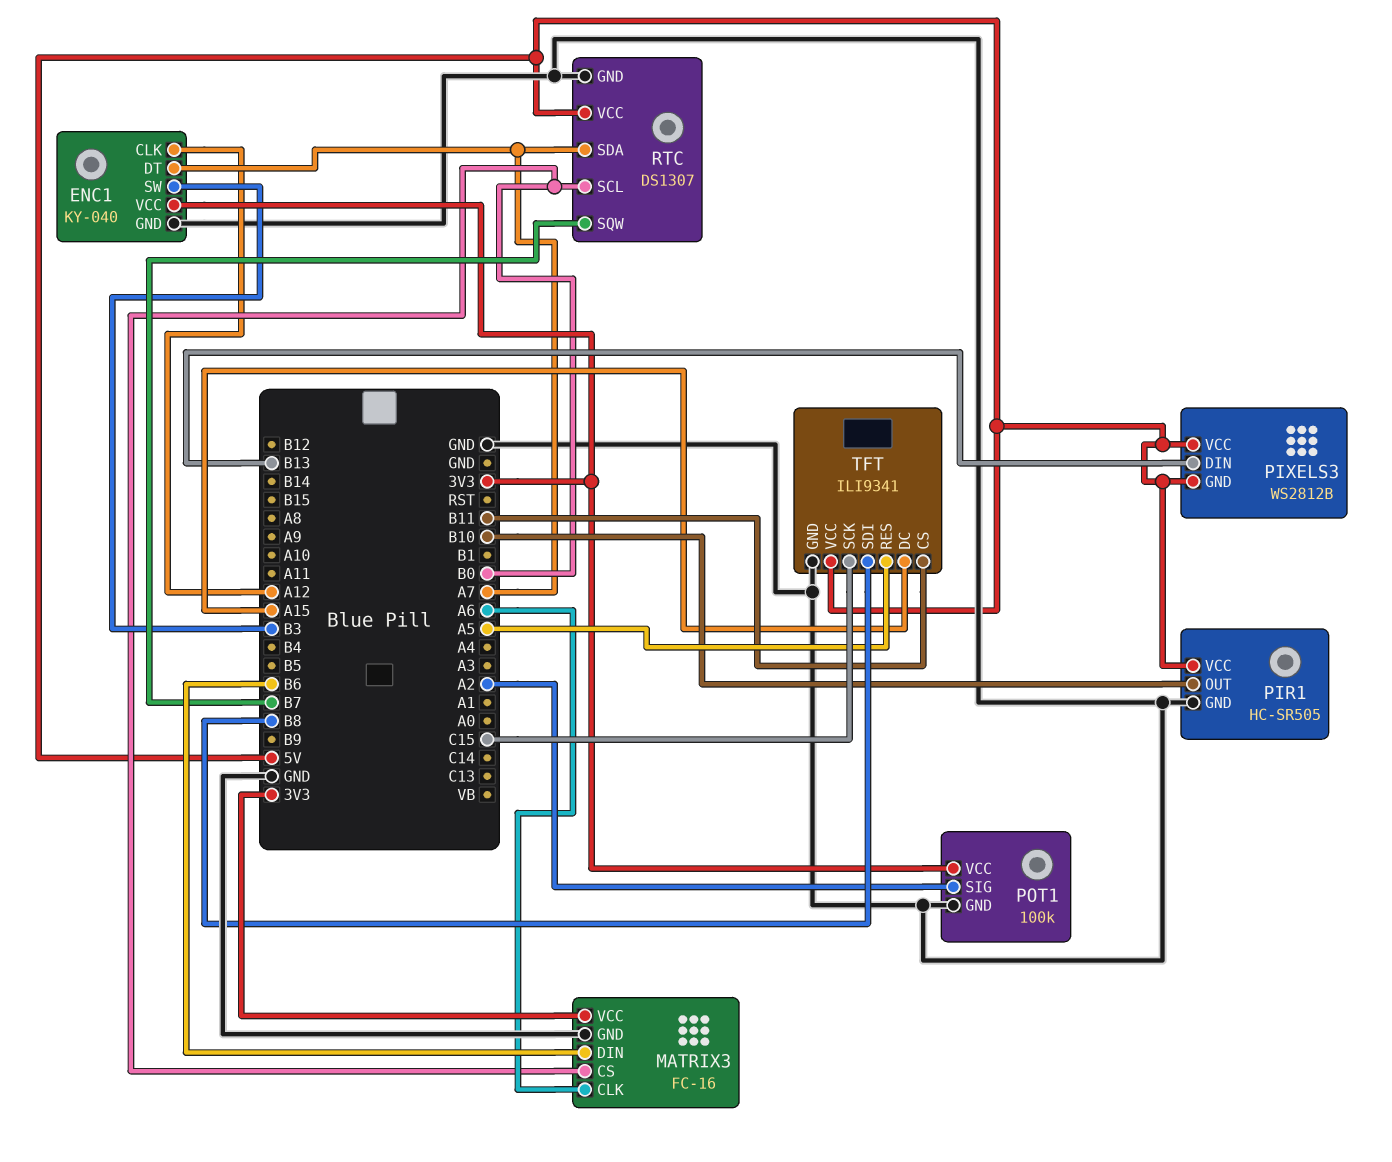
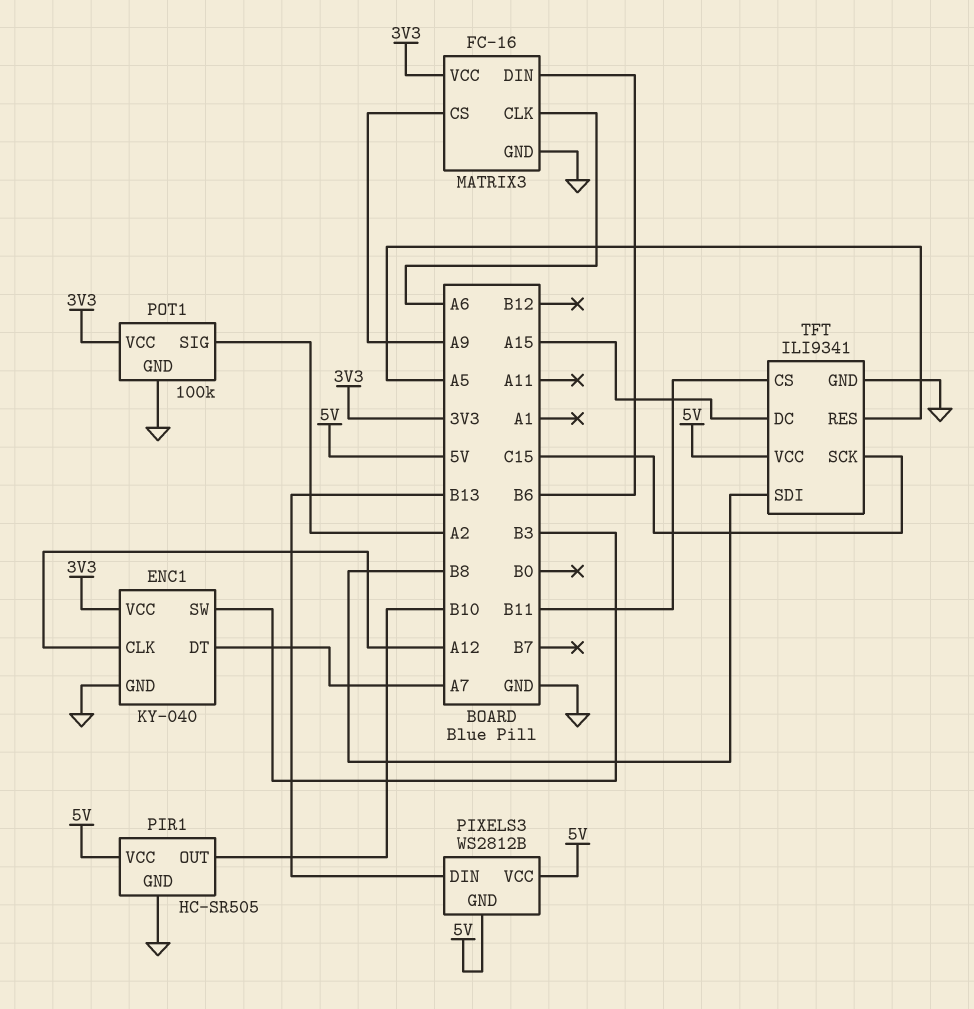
MATRIX3 pin CS: B0 -> A9
RTC: DS1307 -> none
RTC pin GND: GND -> none
RTC pin SCL: B0 -> none
RTC pin SDA: A7 -> none
RTC pin SQW: B7 -> none
RTC pin VCC: 5V -> none

